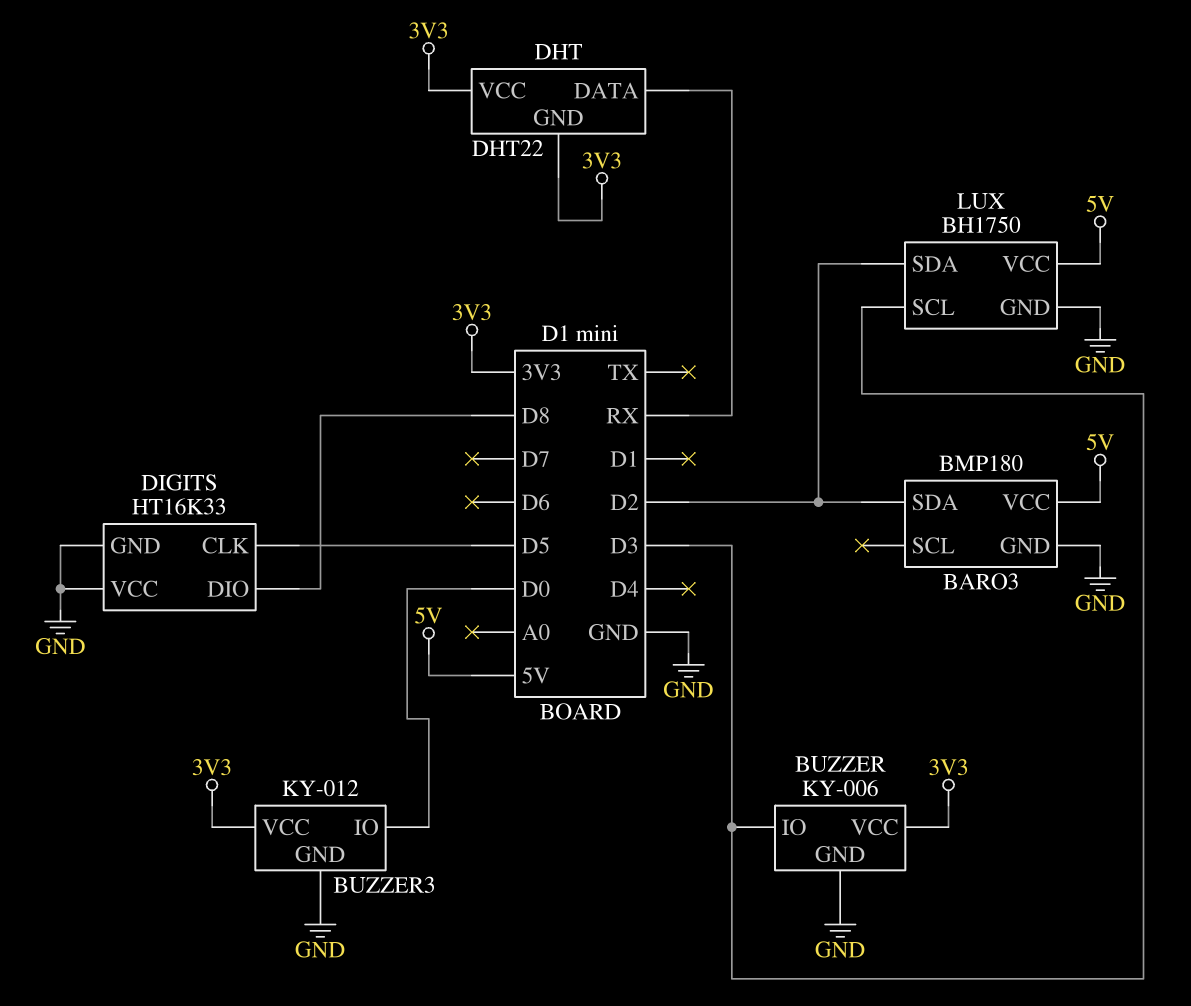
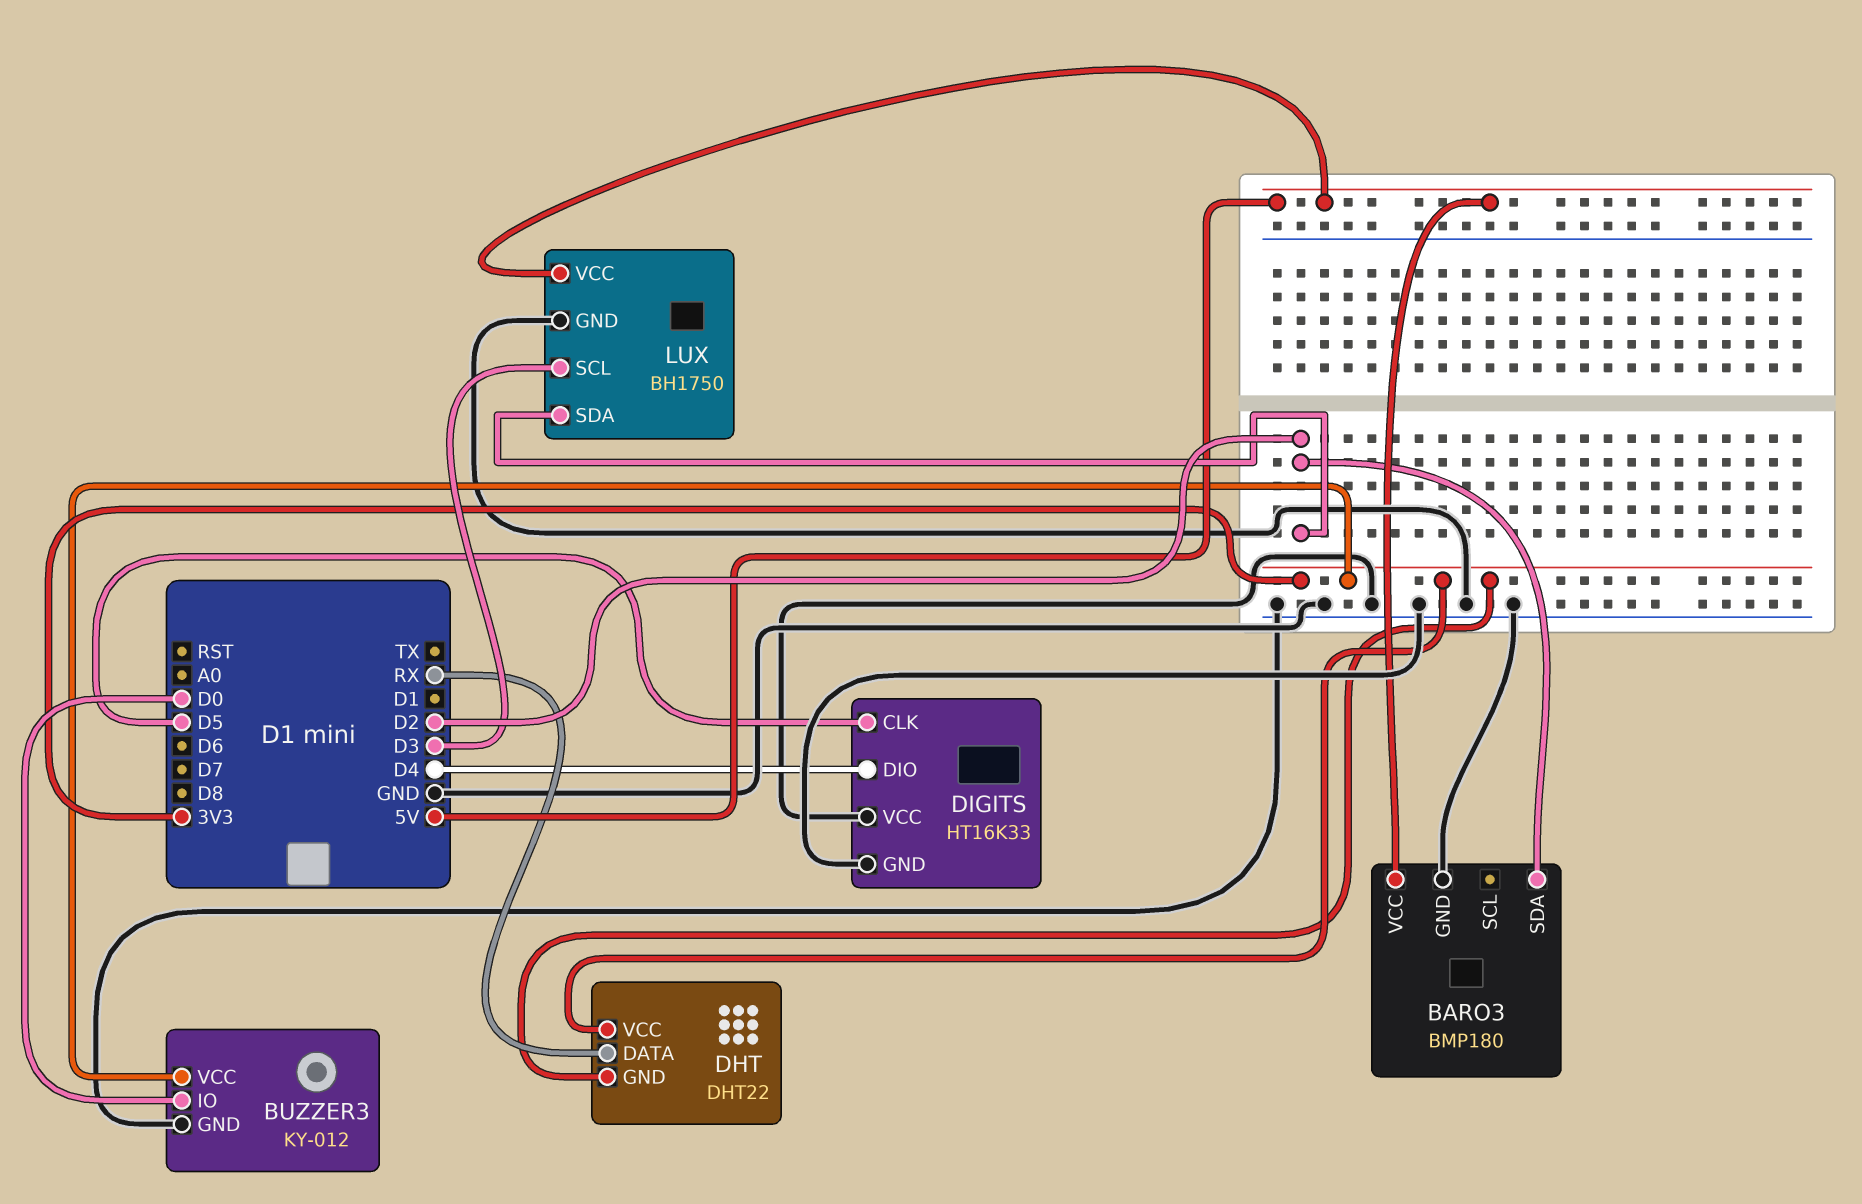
BUZZER: KY-006 -> none
BUZZER pin GND: GND -> none
BUZZER pin IO: D3 -> none
BUZZER pin VCC: 3V3 -> none
DIGITS pin DIO: D8 -> D4

